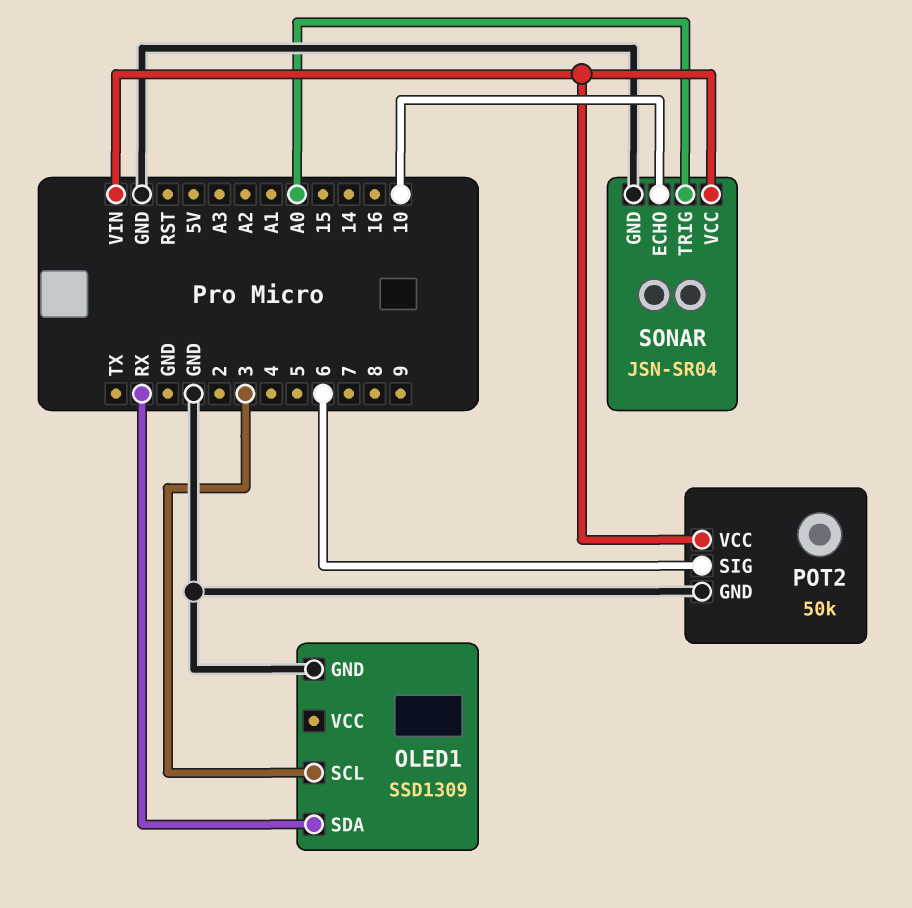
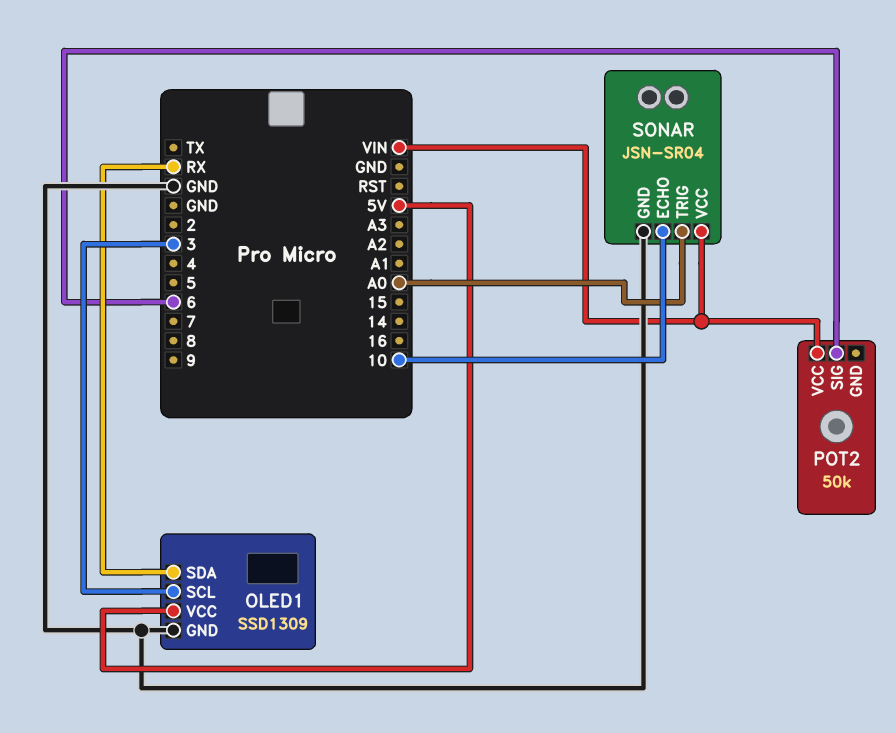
OLED1 pin VCC: none -> 5V
POT2 pin GND: GND -> none

